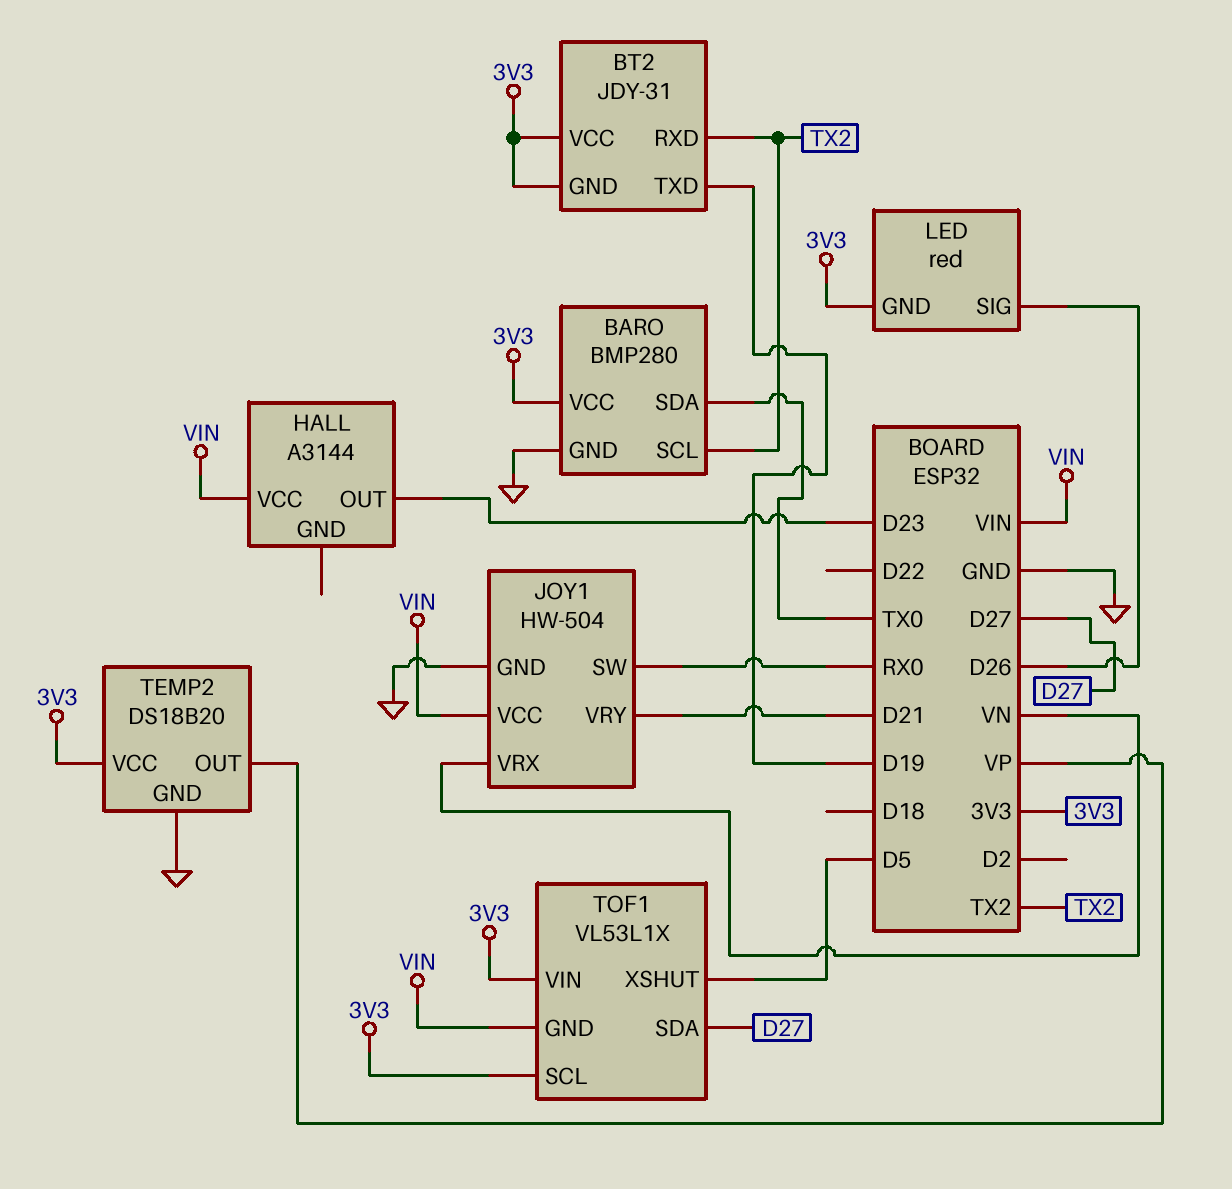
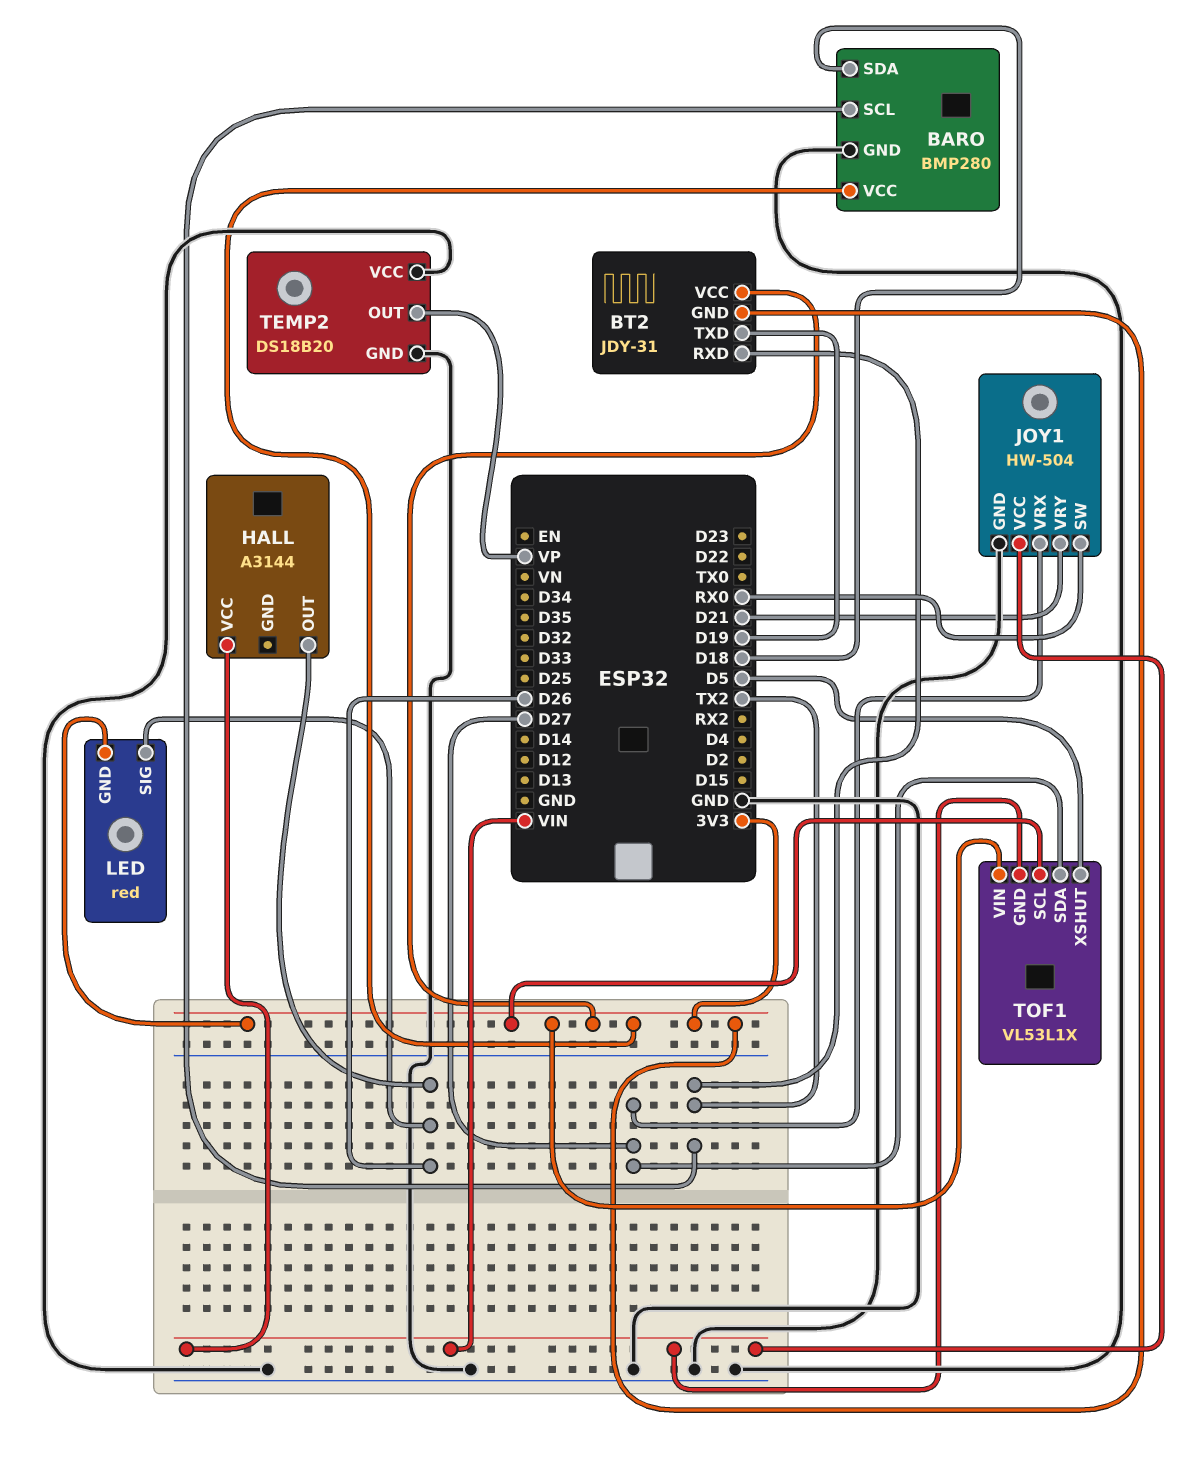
BARO pin SDA: TX0 -> D18
HALL pin OUT: D23 -> D26
JOY1 pin VRX: VN -> D27
TEMP2 pin VCC: 3V3 -> GND

